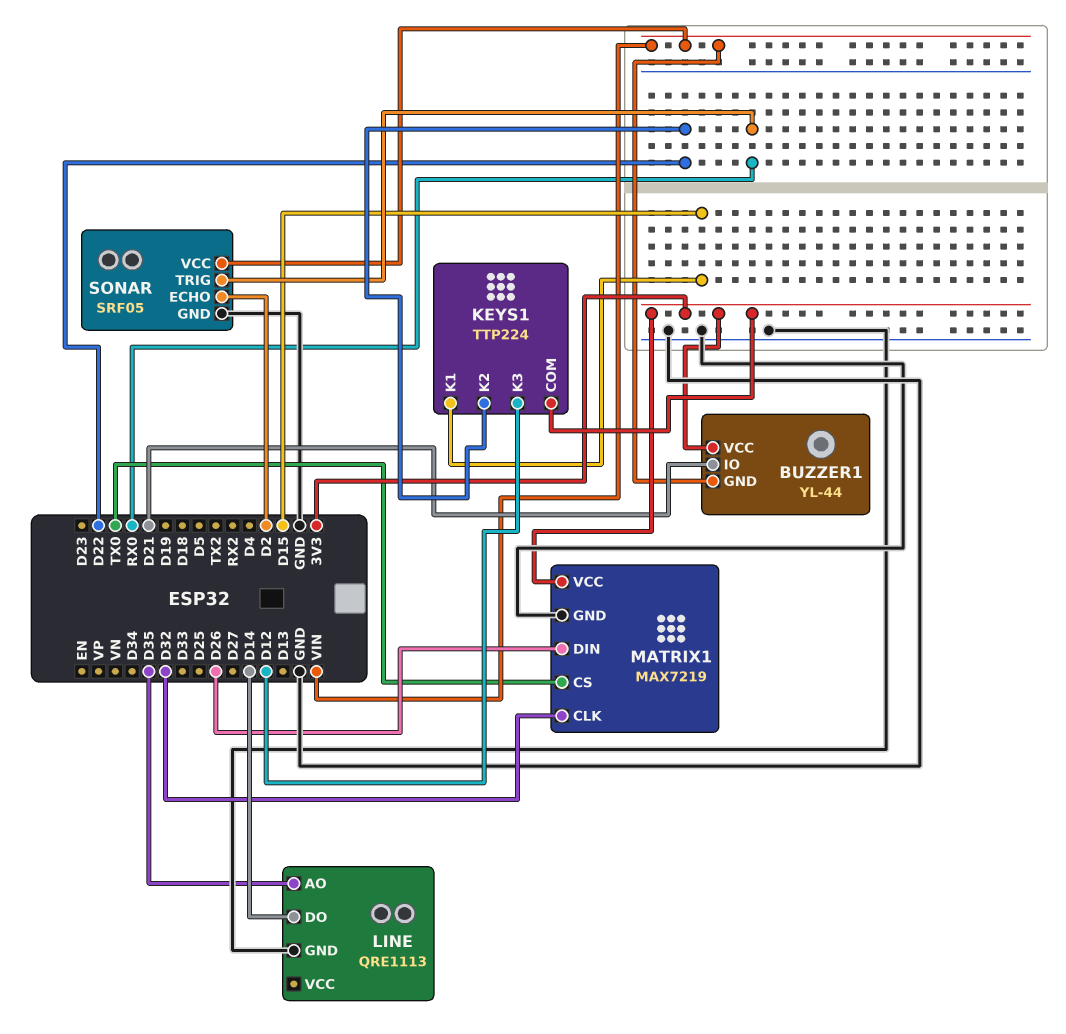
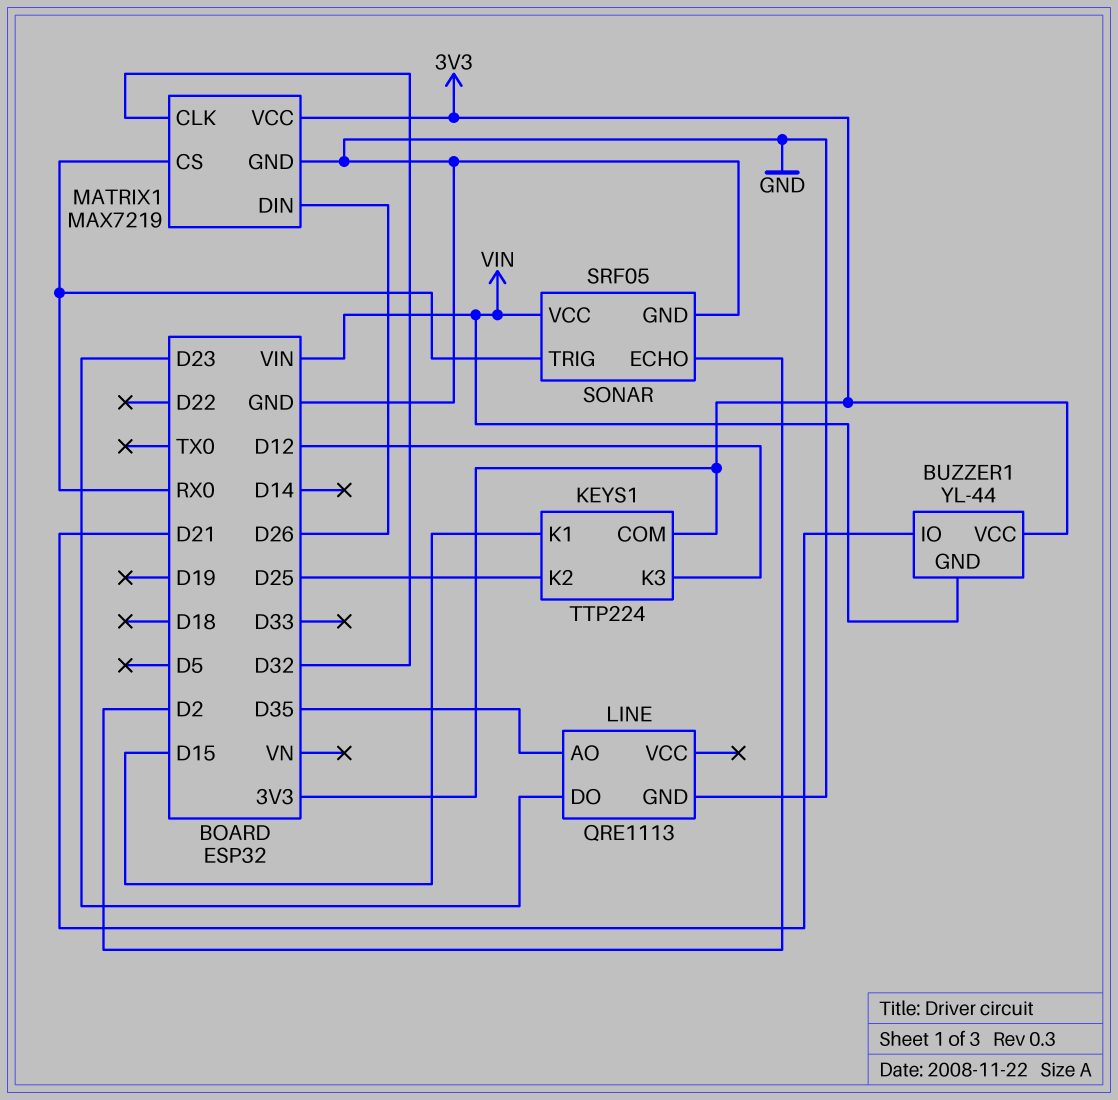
KEYS1 pin K2: D22 -> D25
LINE pin DO: D14 -> D23
MATRIX1 pin CS: TX0 -> RX0

